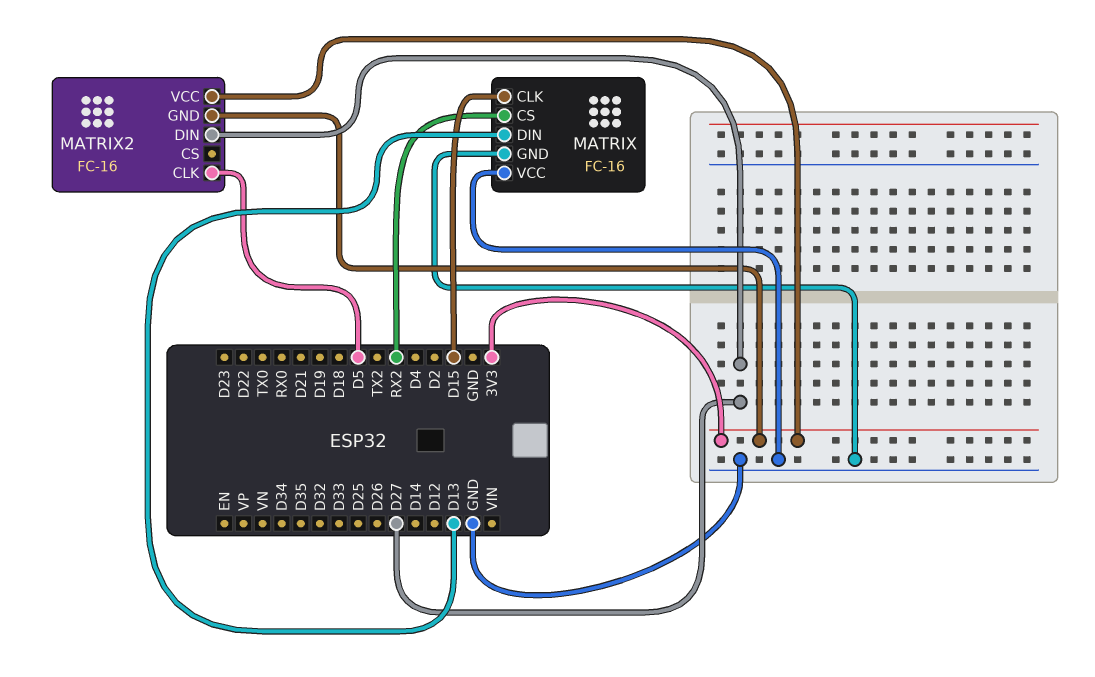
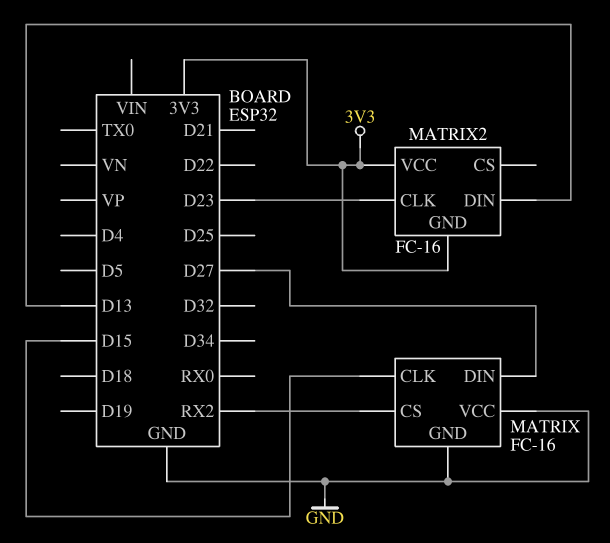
MATRIX pin DIN: D13 -> D27
MATRIX2 pin CLK: D5 -> D23
MATRIX2 pin DIN: D27 -> D13

